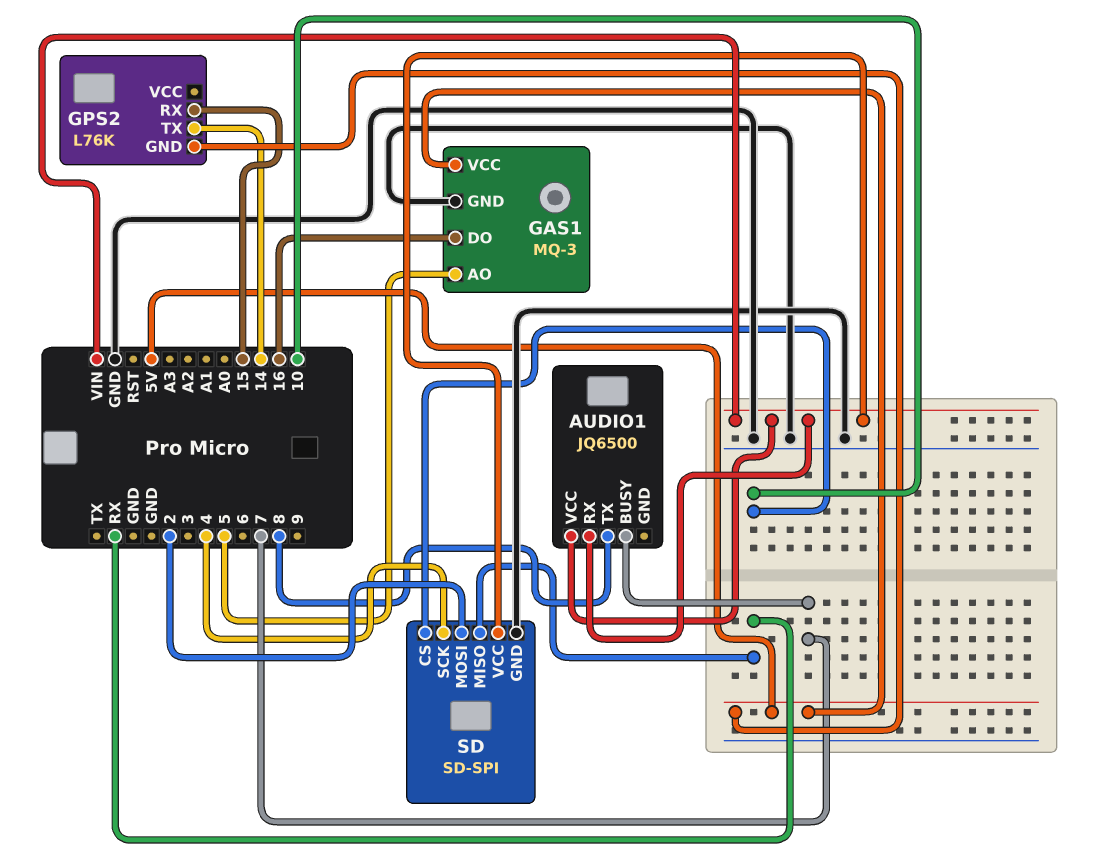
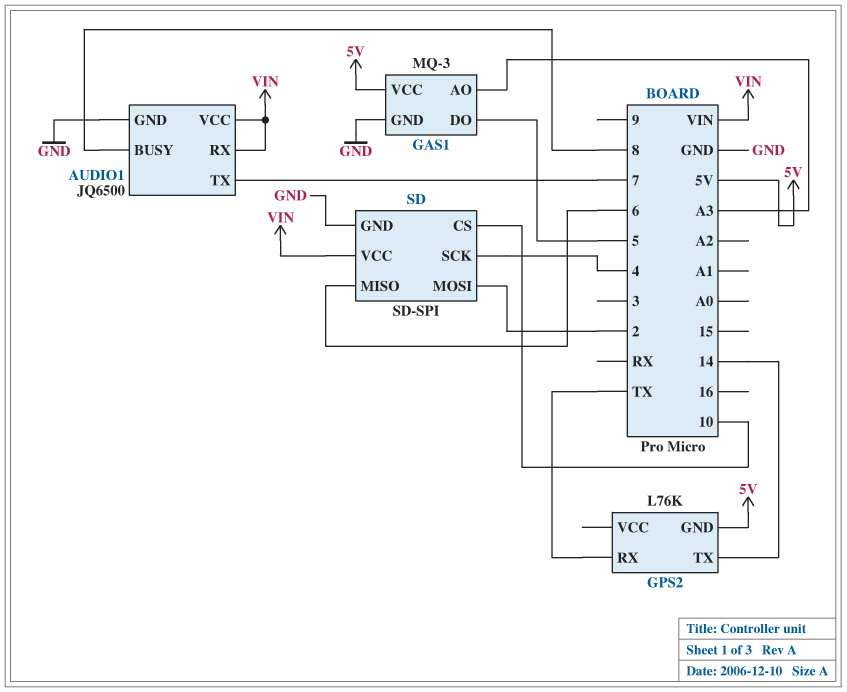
AUDIO1 pin BUSY: 7 -> 8
AUDIO1 pin GND: none -> GND
AUDIO1 pin TX: 8 -> 7
GAS1 pin AO: 5 -> A3
GAS1 pin DO: 16 -> 5
GPS2 pin RX: 15 -> TX
SD pin MISO: RX -> 6

